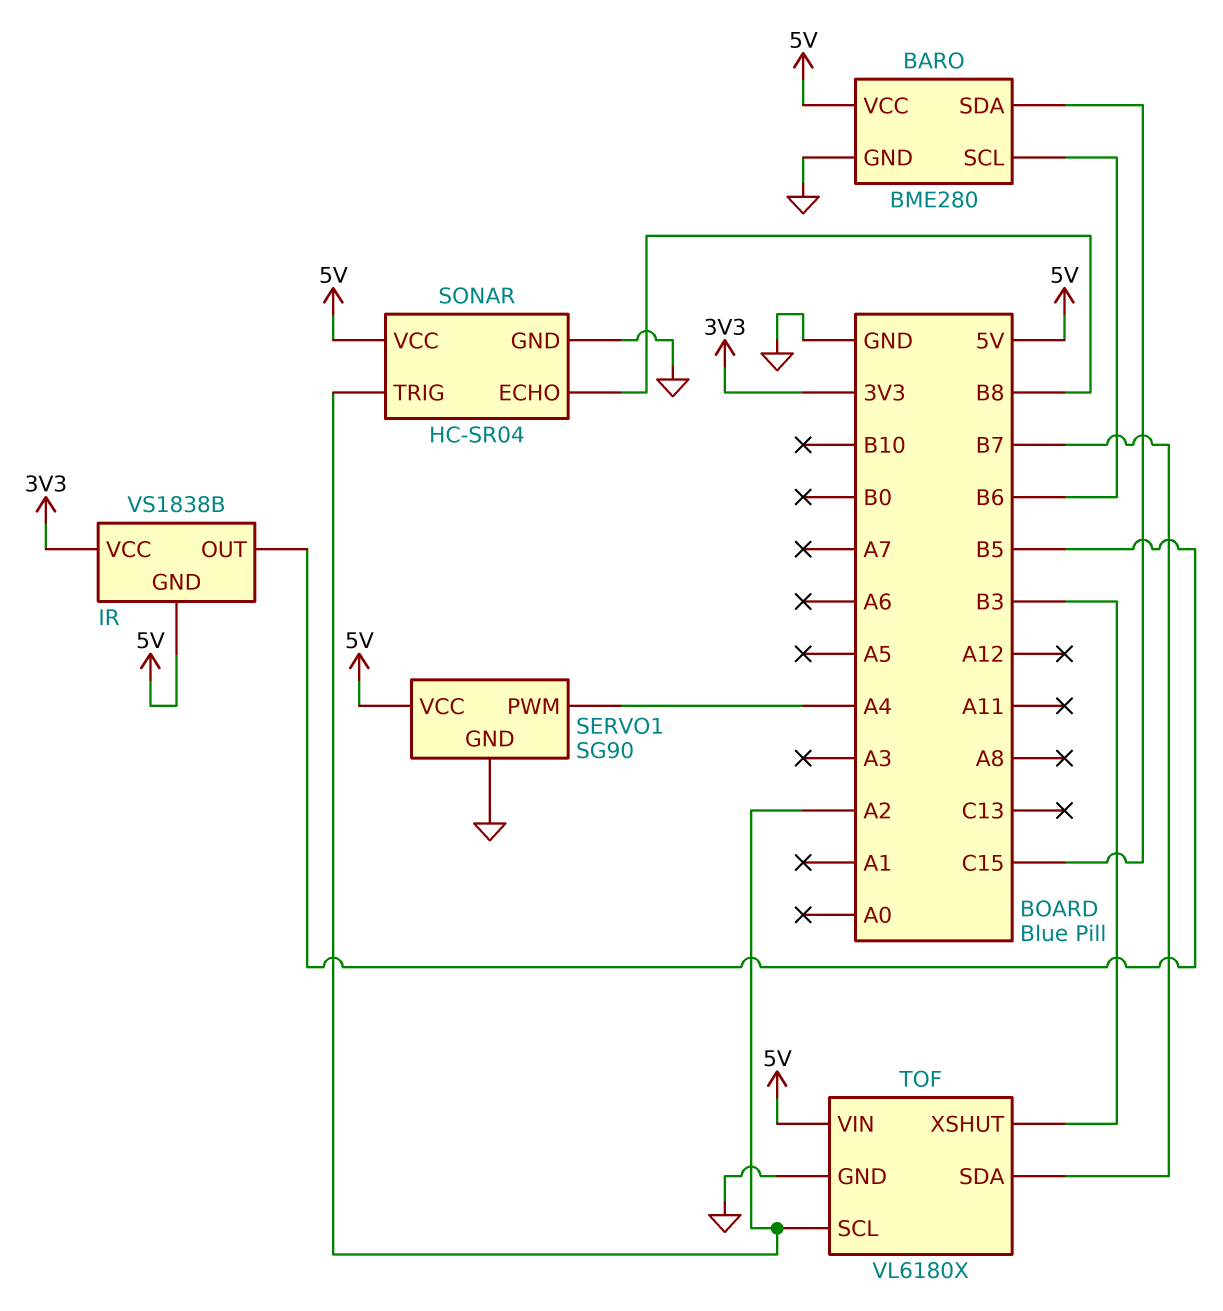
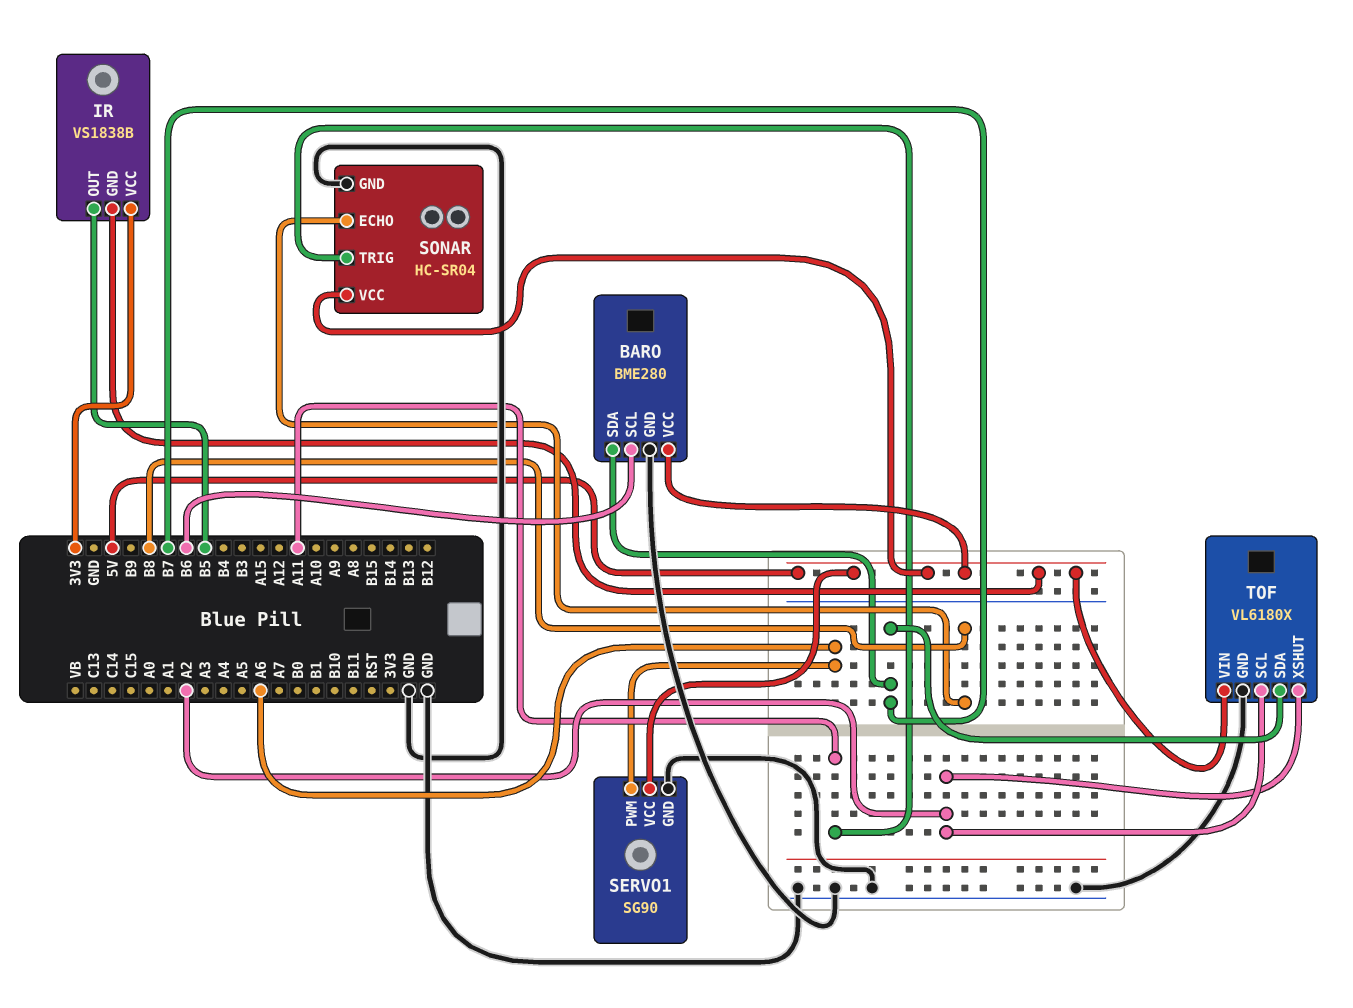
BARO pin SDA: C15 -> B7
SERVO1 pin PWM: A4 -> A6
SONAR pin TRIG: A2 -> A11
TOF pin XSHUT: B3 -> A2

